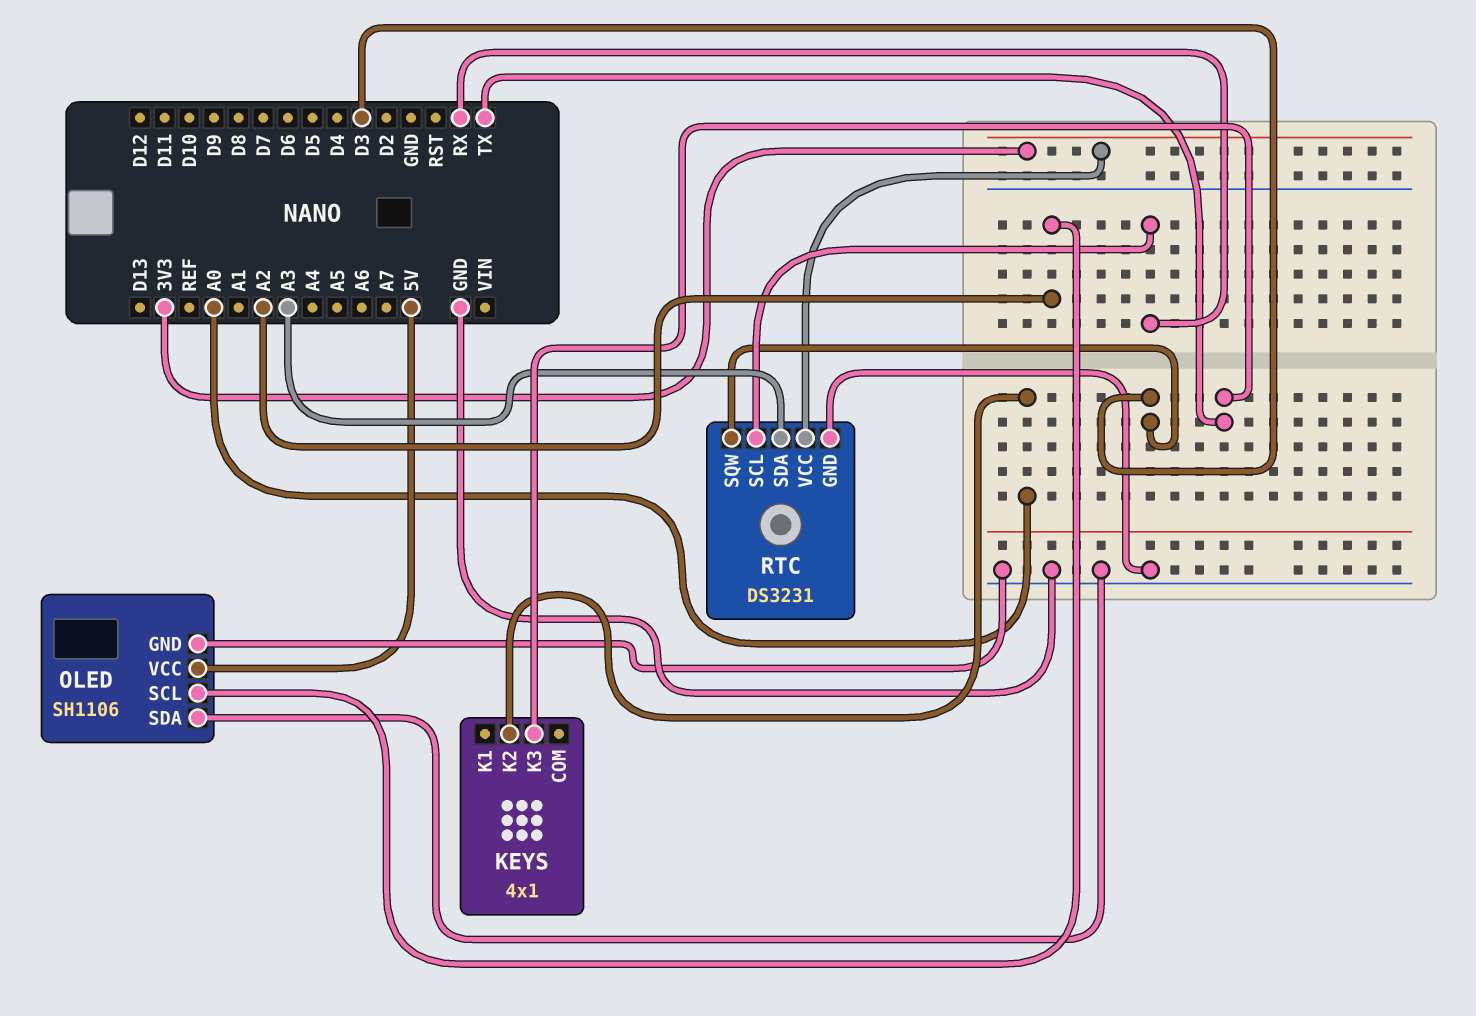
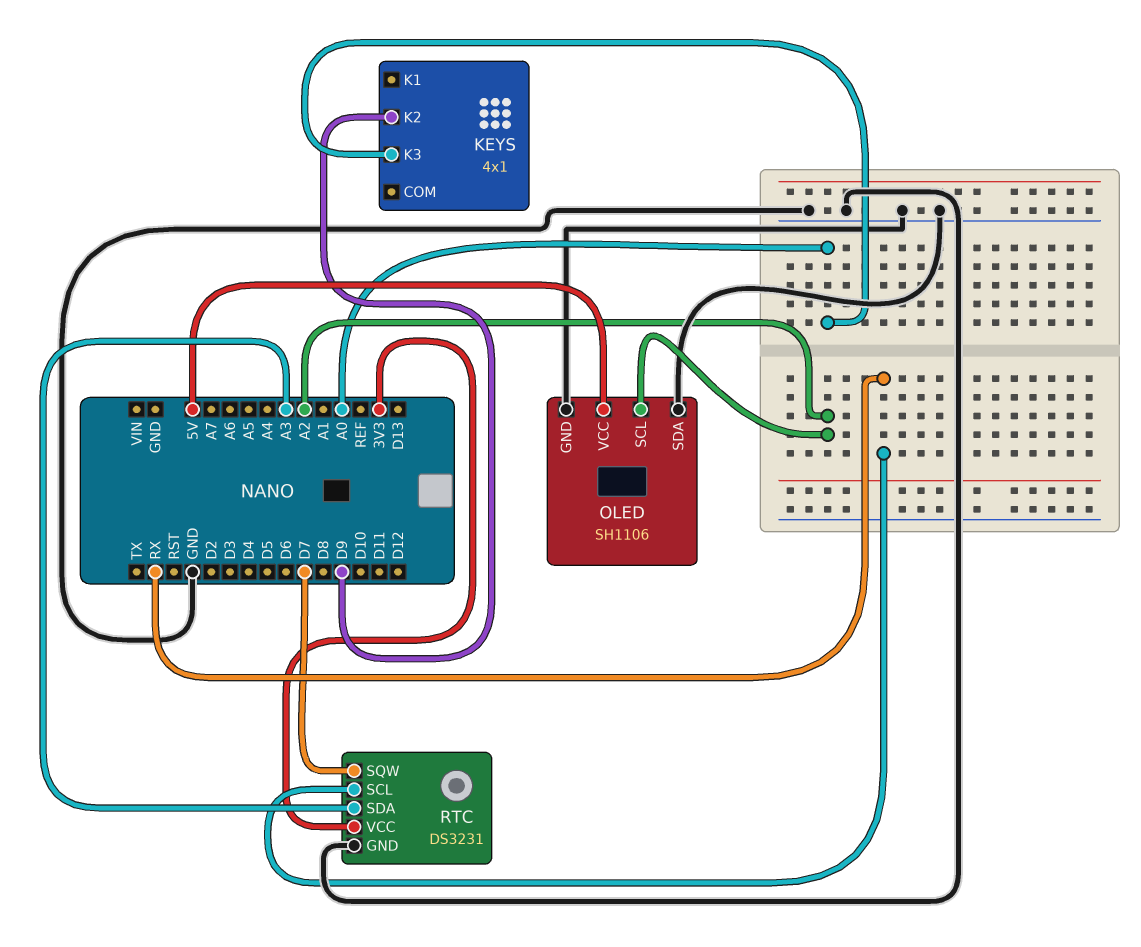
KEYS pin K2: A0 -> D9
KEYS pin K3: TX -> A0
RTC pin SQW: D3 -> D7

